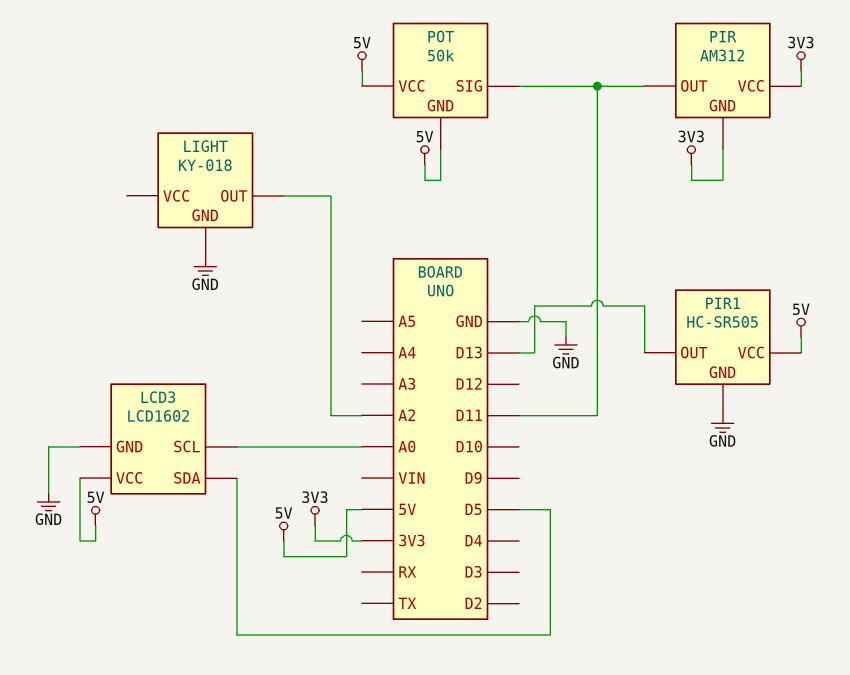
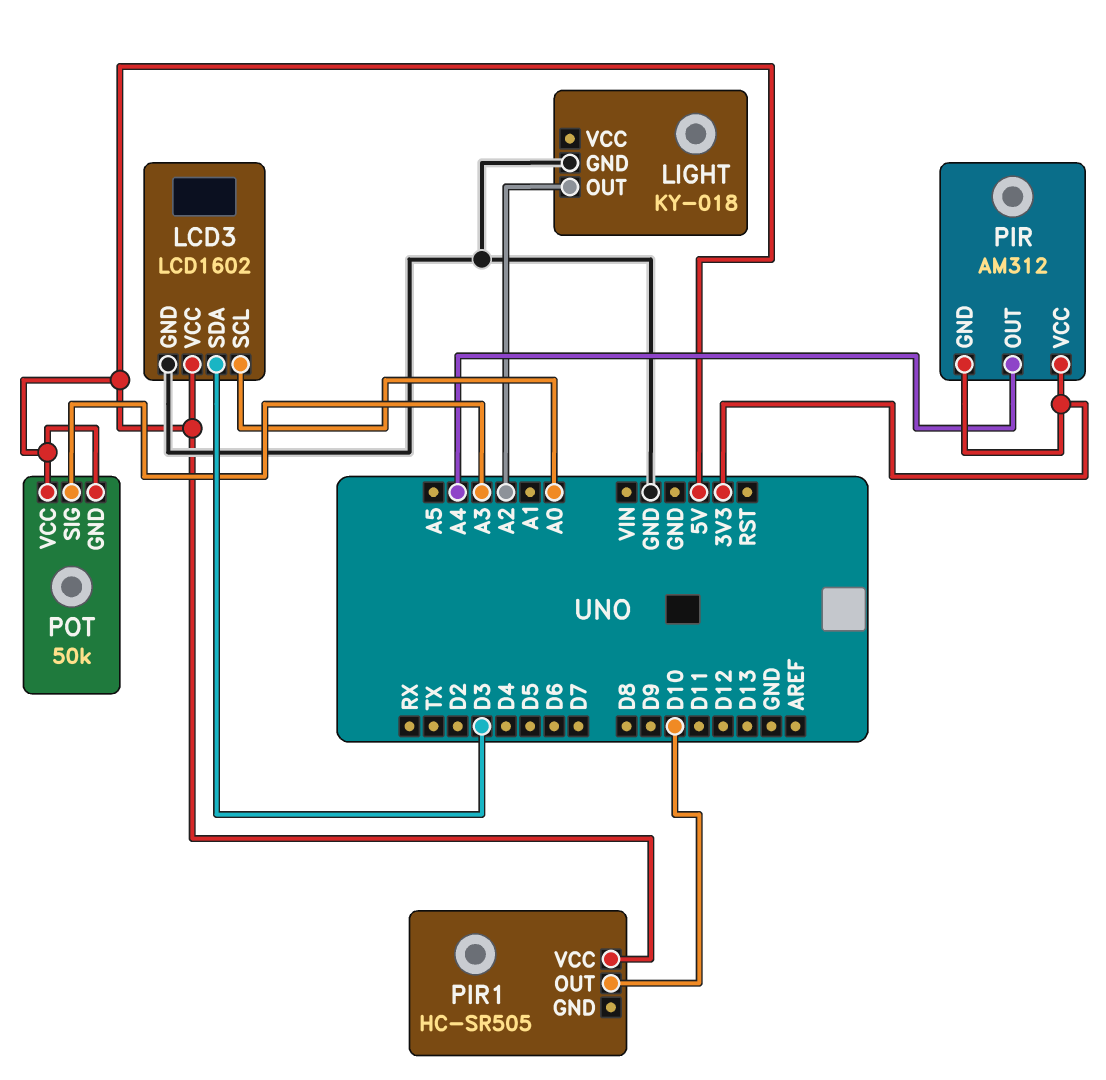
LCD3 pin SDA: D5 -> D3
PIR pin OUT: D11 -> A4
PIR1 pin GND: GND -> none
PIR1 pin OUT: D13 -> D10
POT pin SIG: D11 -> A3

